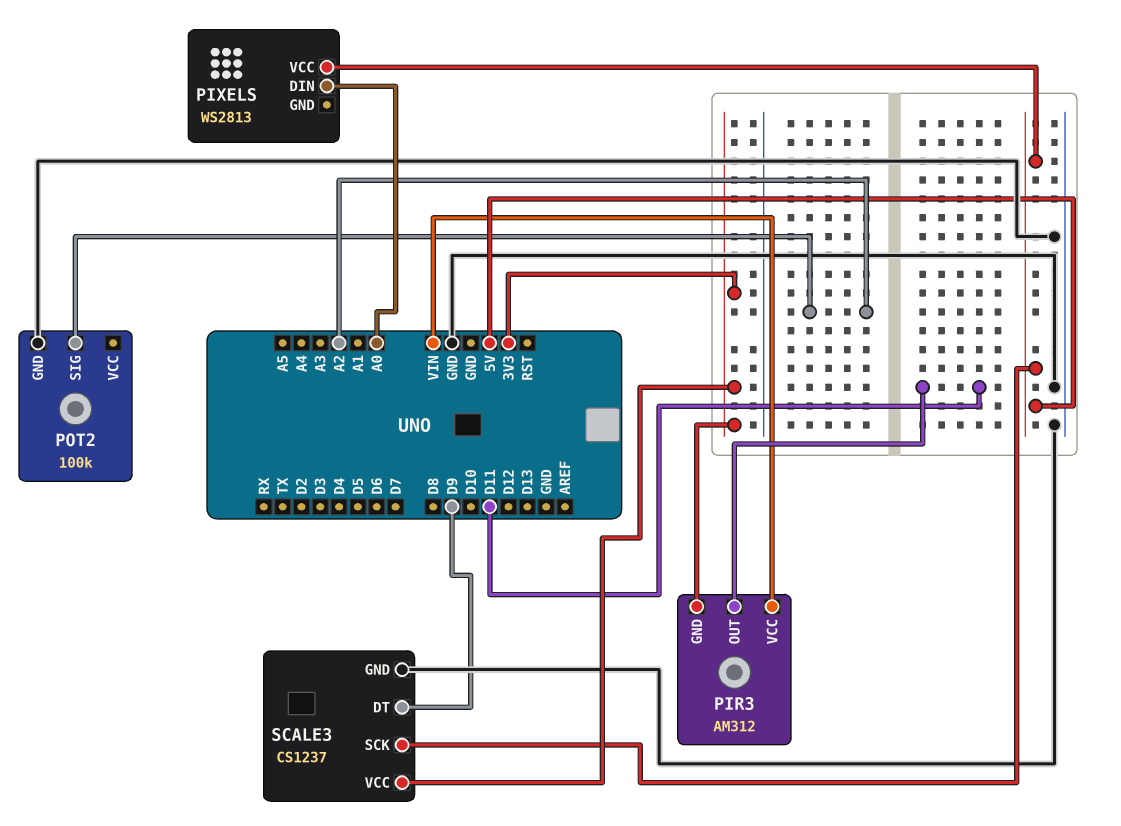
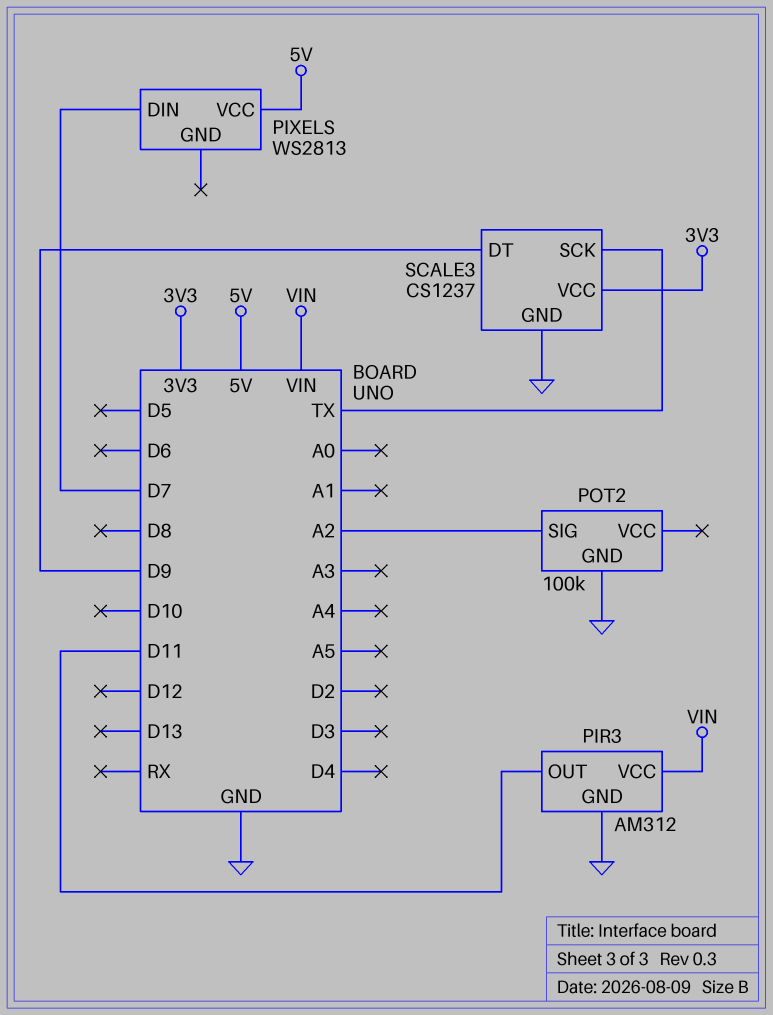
PIR3 pin GND: 3V3 -> GND
PIXELS pin DIN: A0 -> D7
SCALE3 pin SCK: 5V -> TX

